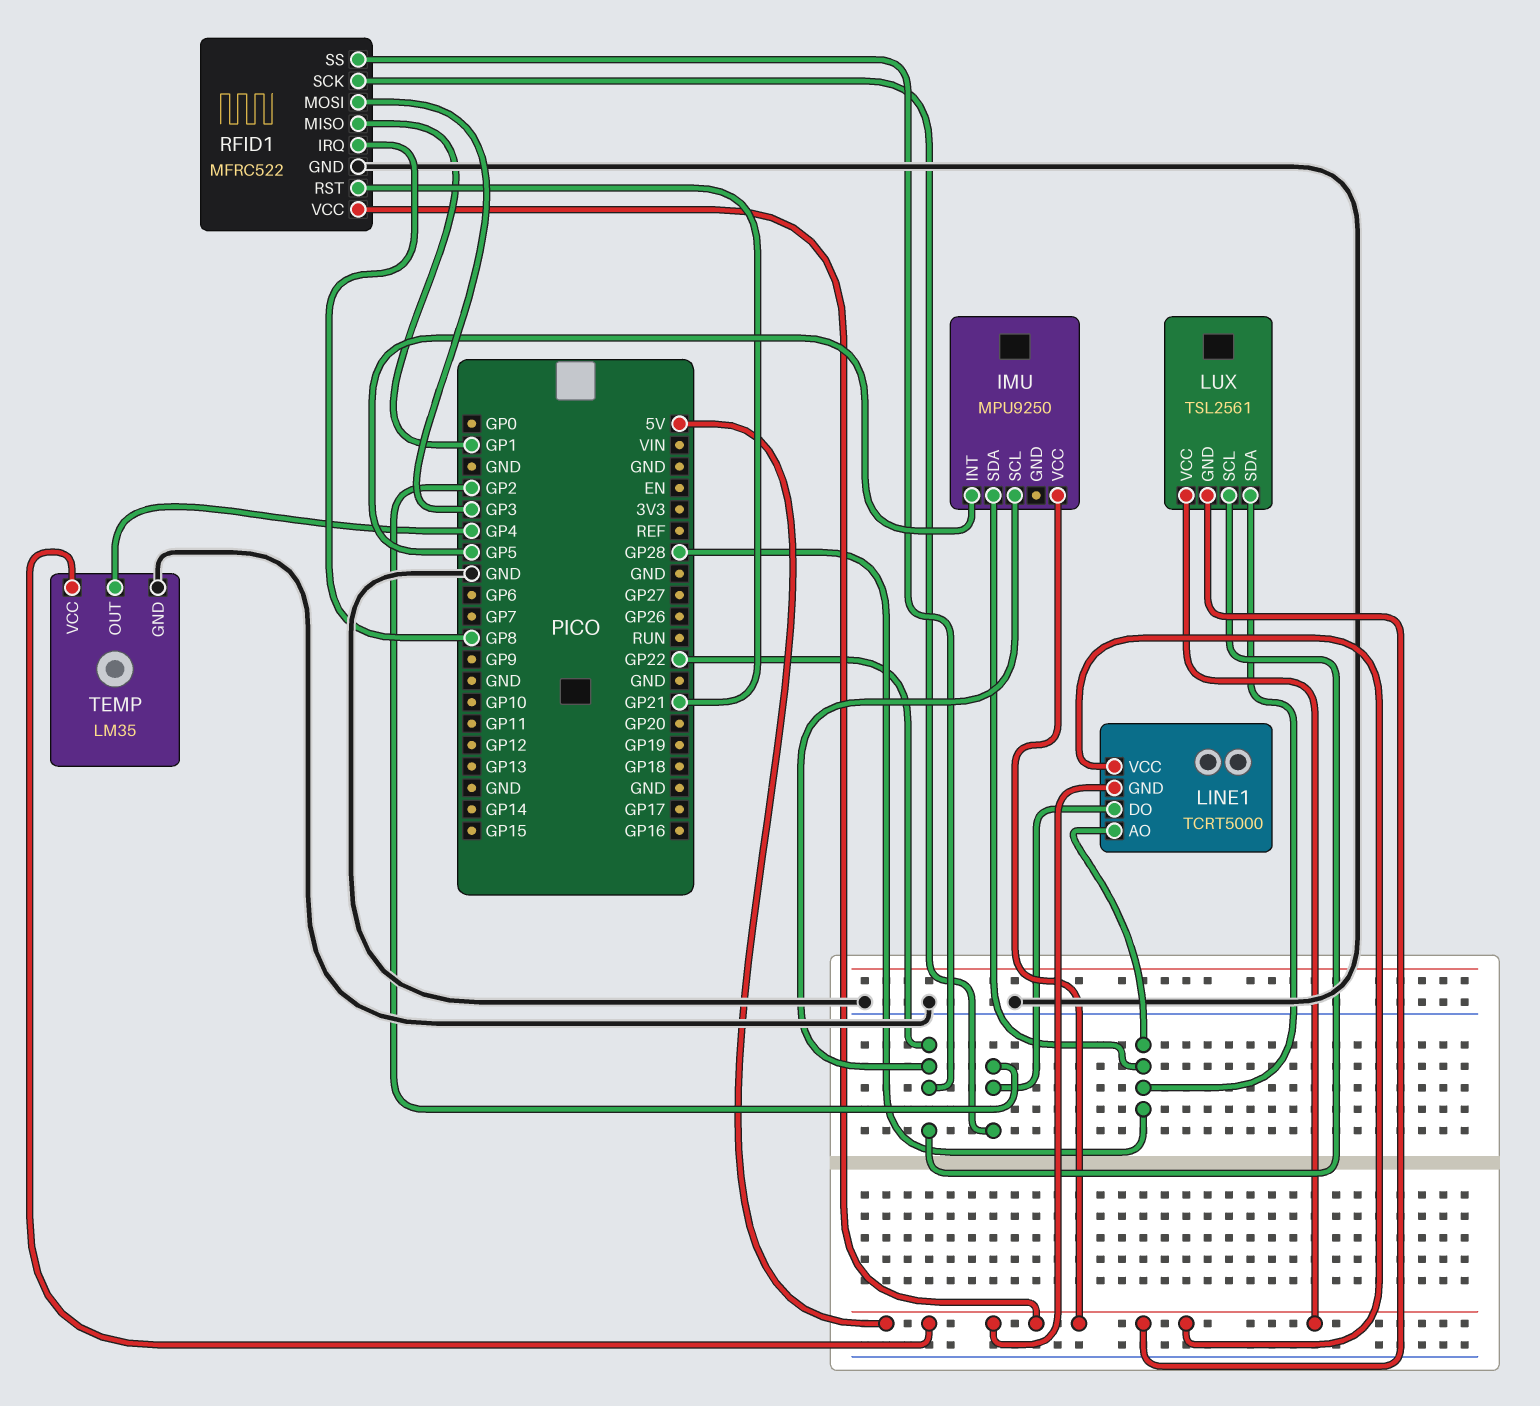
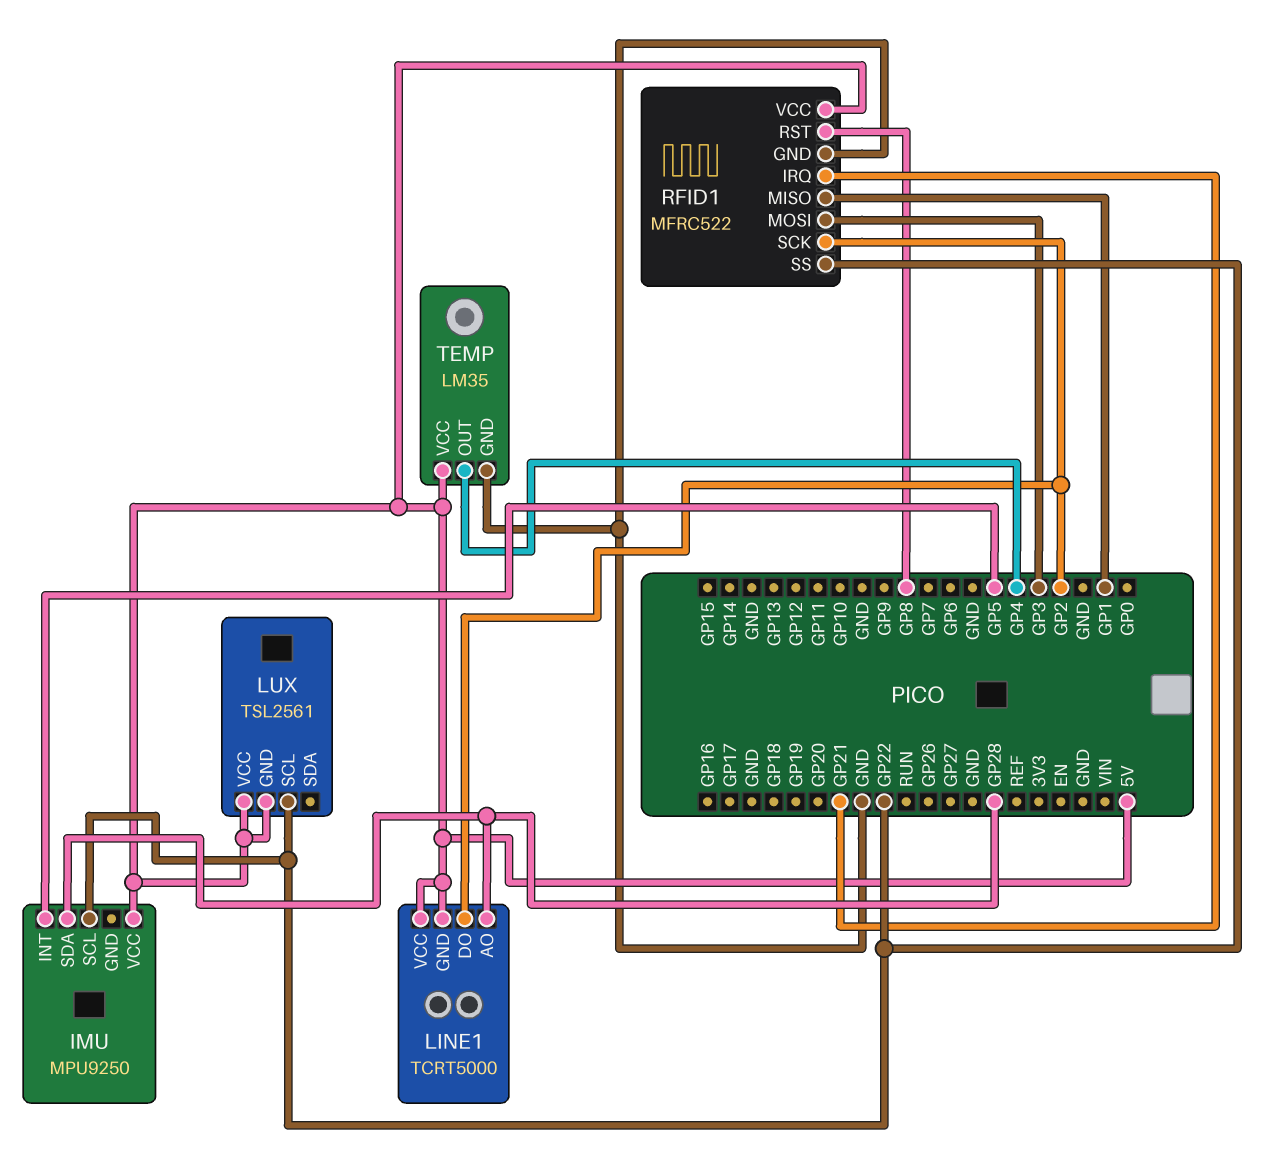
LUX pin SDA: GP28 -> none
RFID1 pin IRQ: GP8 -> GP21
RFID1 pin RST: GP21 -> GP8

